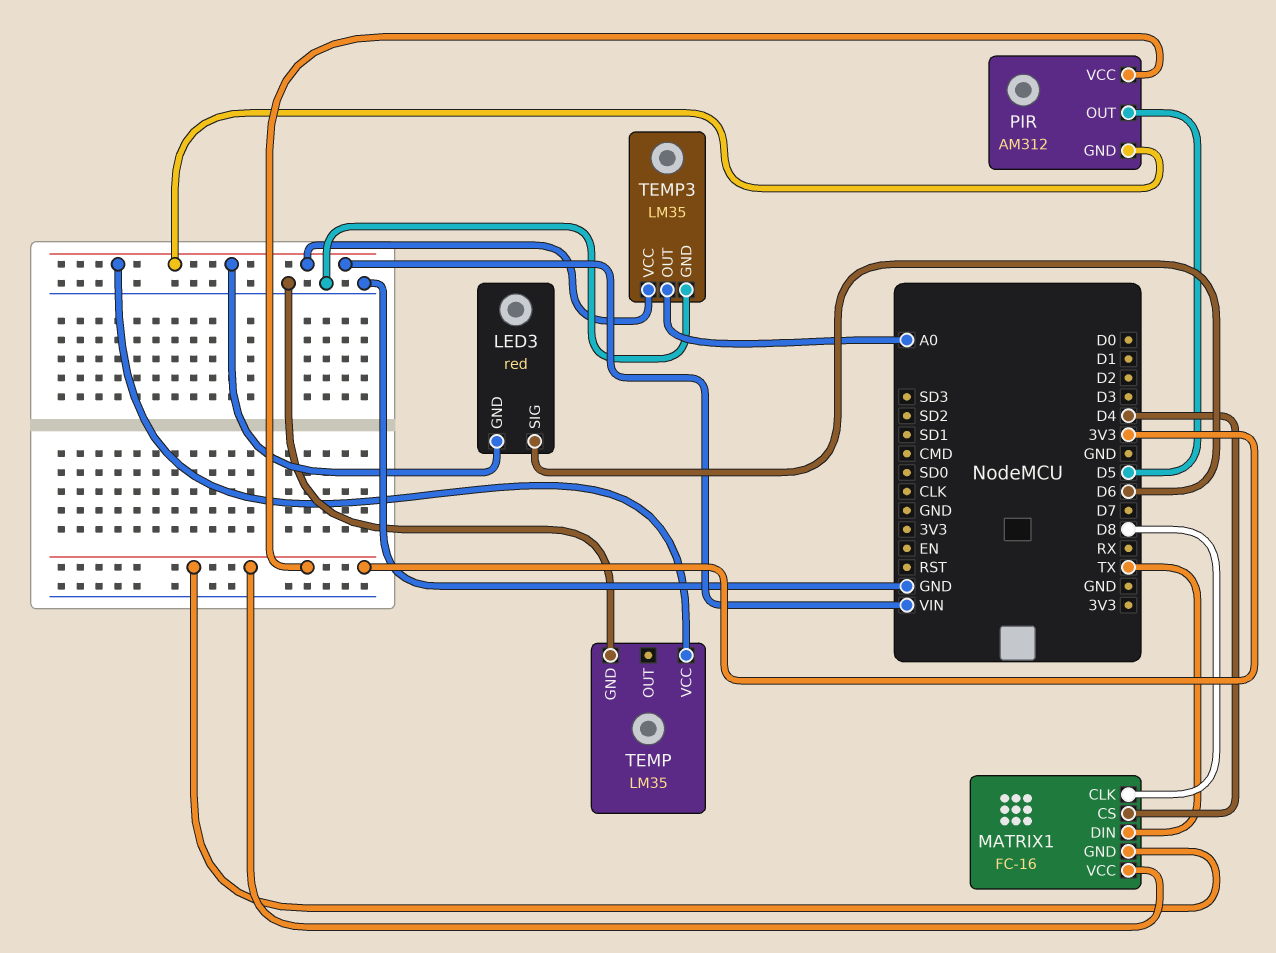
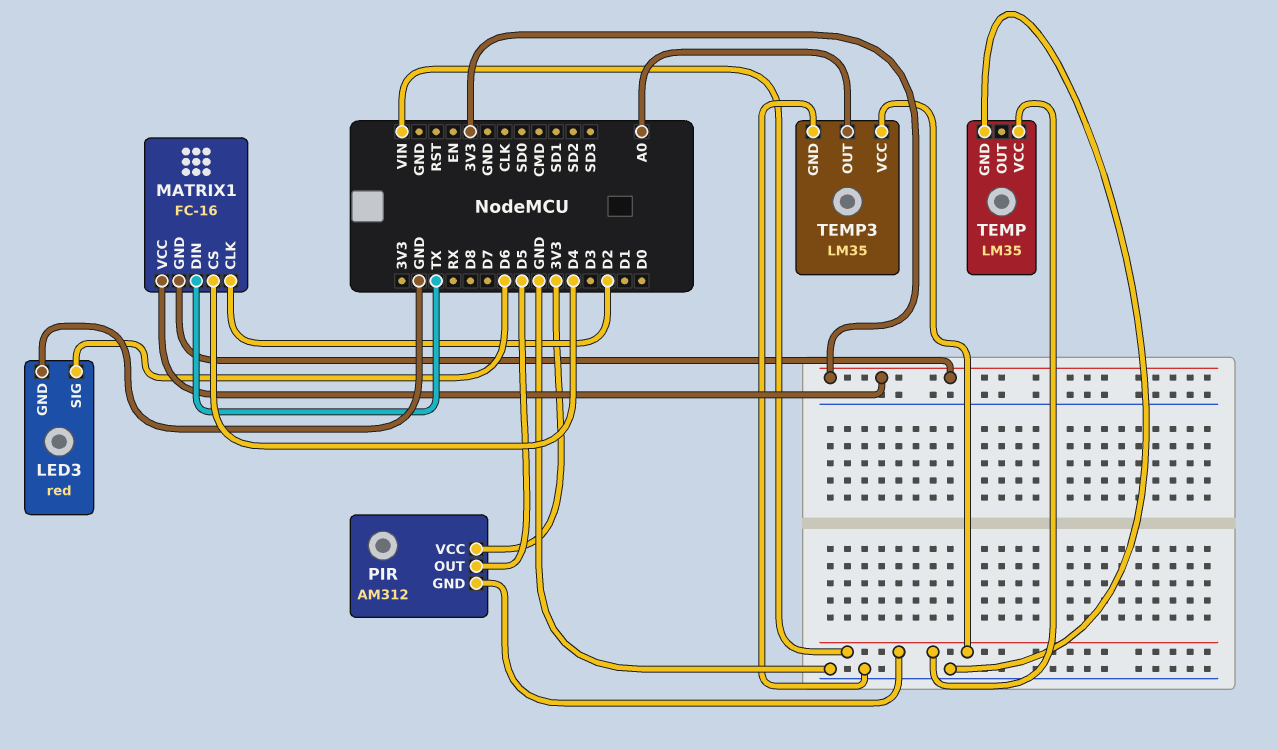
LED3 pin GND: VIN -> GND
MATRIX1 pin CLK: D8 -> D2

